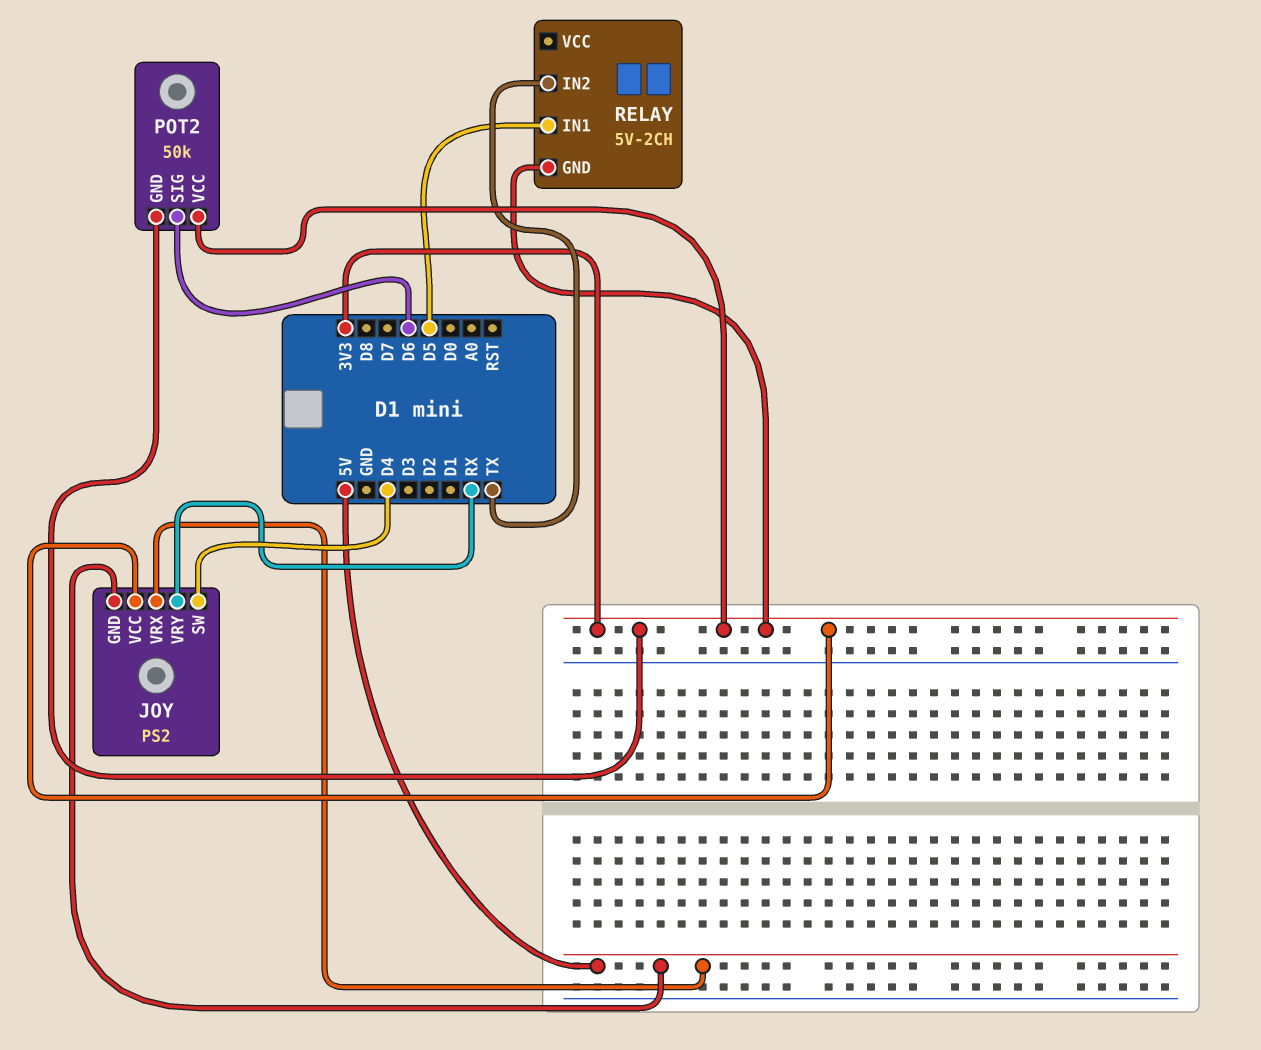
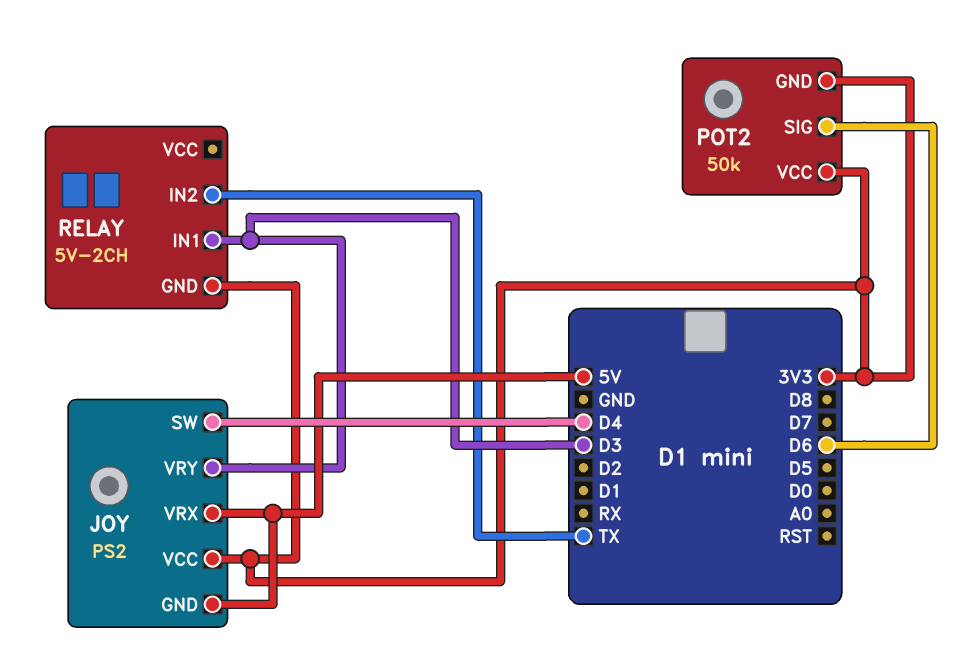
JOY pin VRY: RX -> D3
RELAY pin IN1: D5 -> D3

